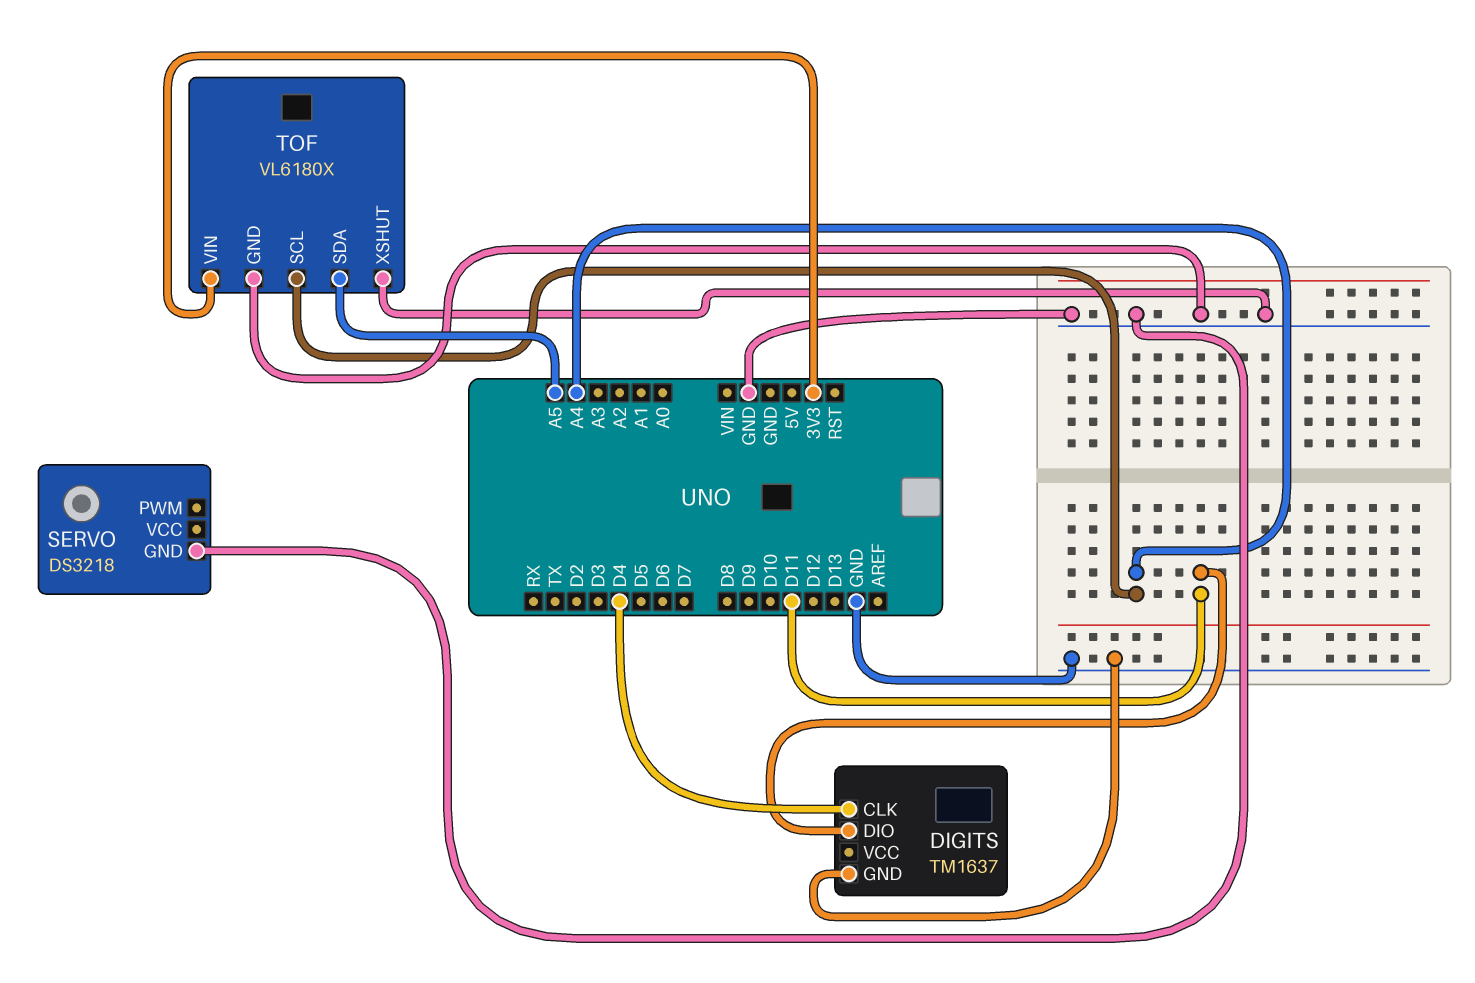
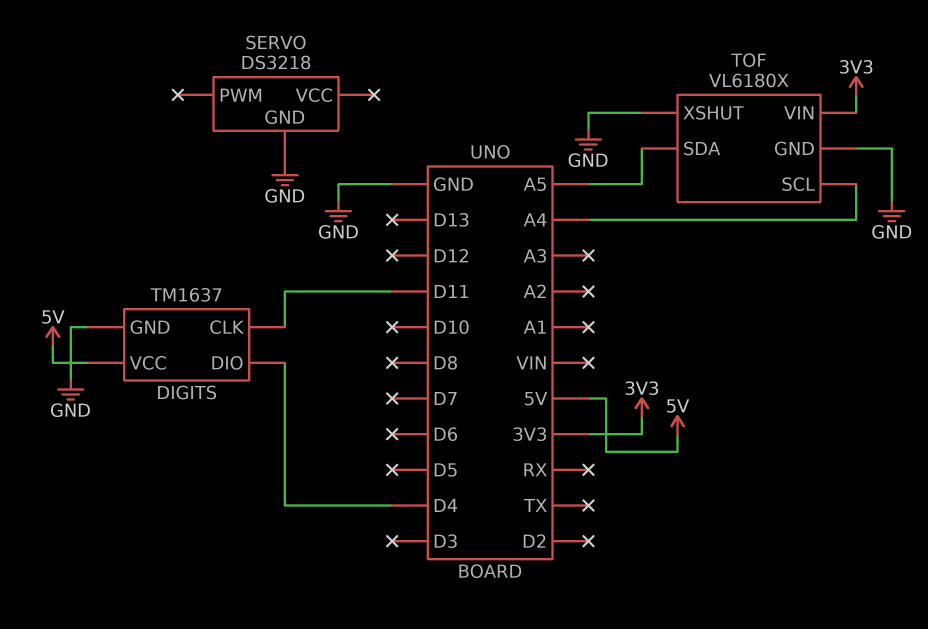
DIGITS pin CLK: D4 -> D11
DIGITS pin DIO: D11 -> D4
DIGITS pin VCC: none -> 5V

